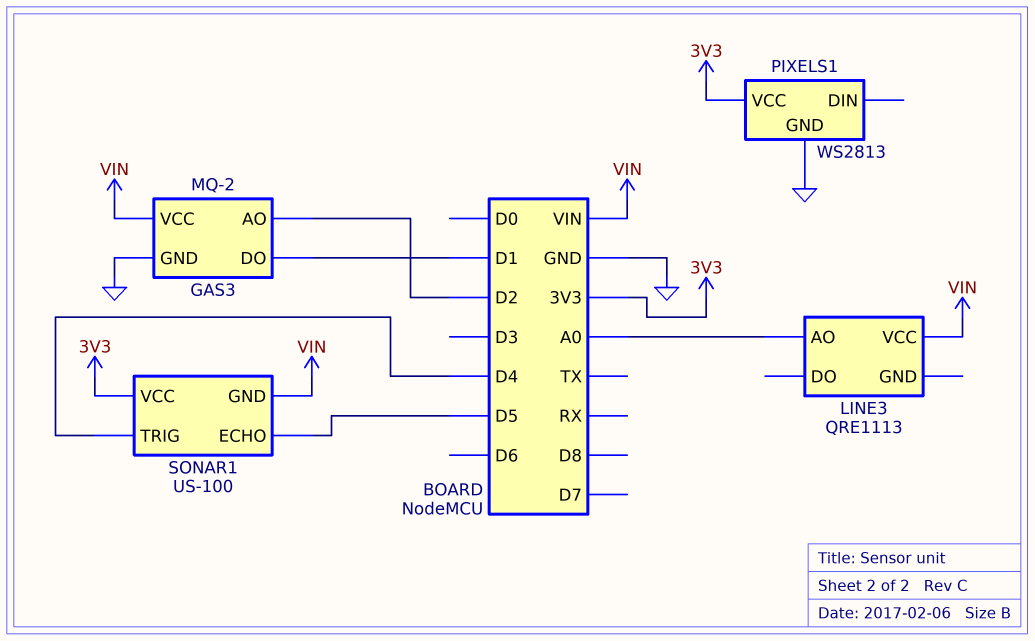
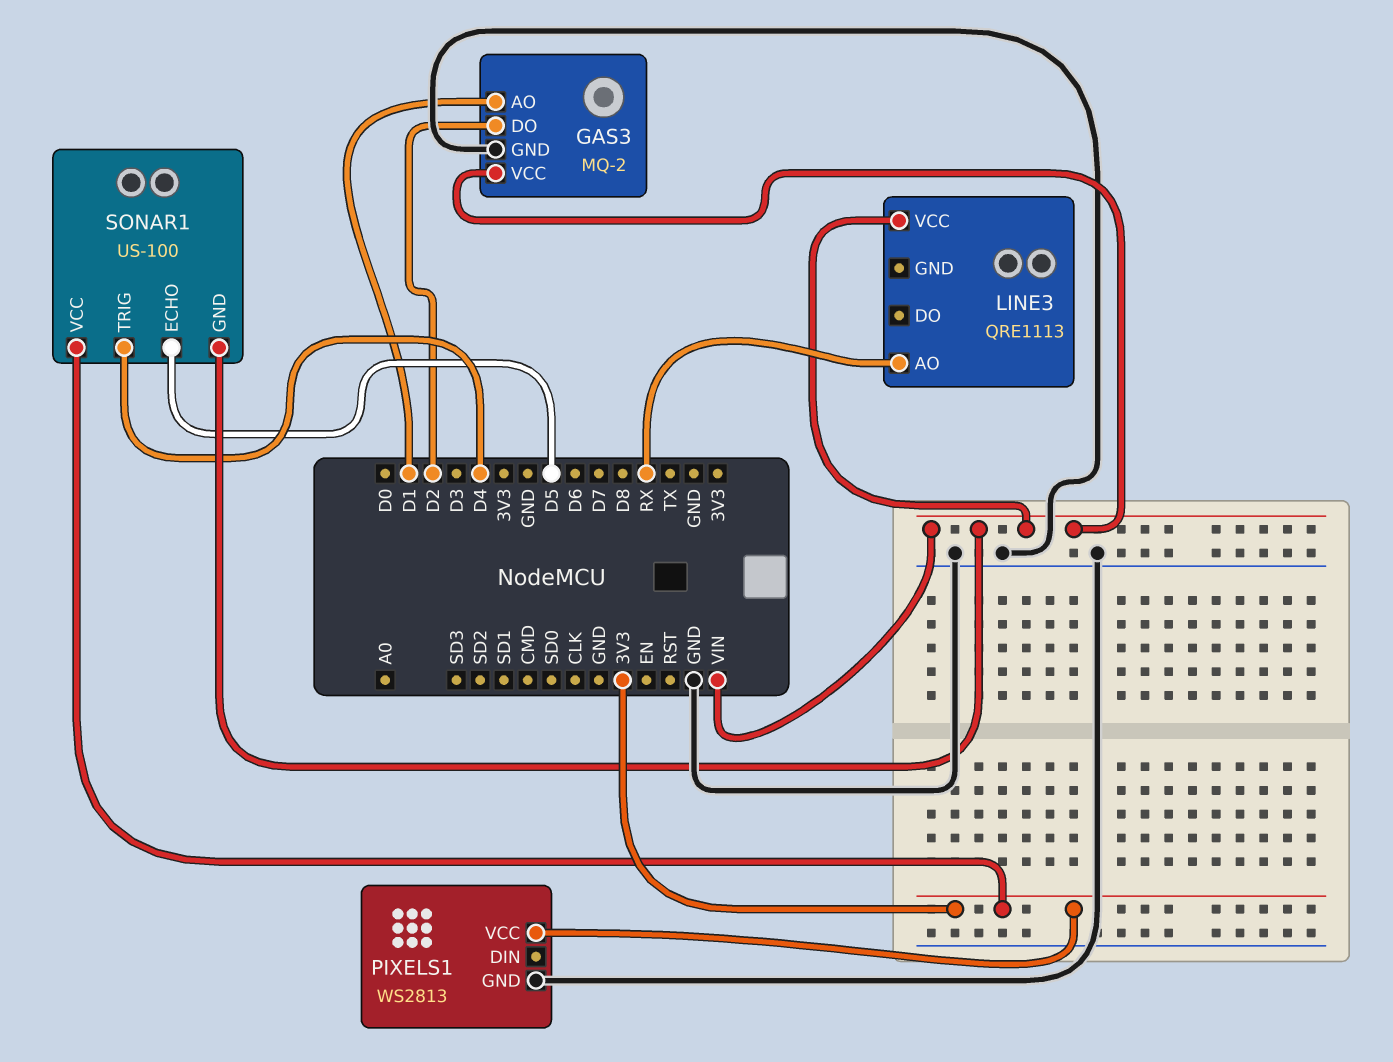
GAS3 pin AO: D2 -> D1
GAS3 pin DO: D1 -> D2
LINE3 pin AO: A0 -> RX

